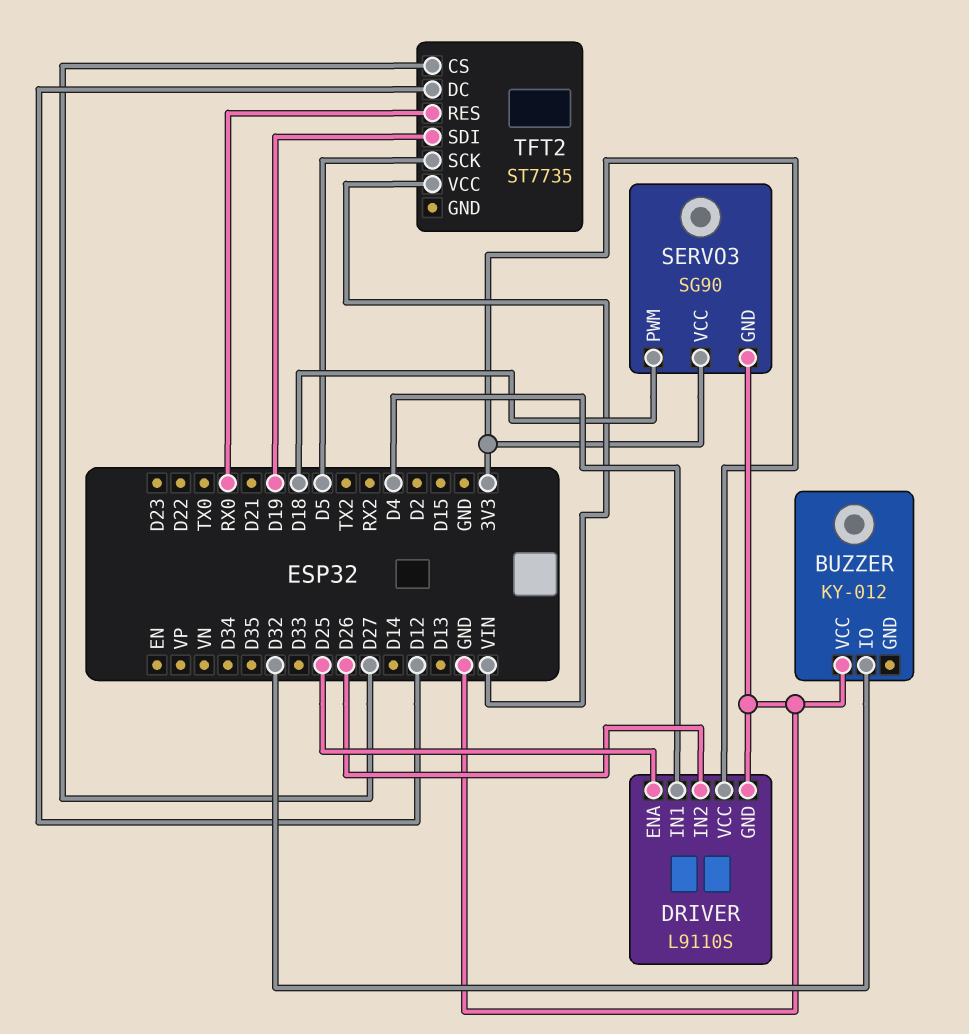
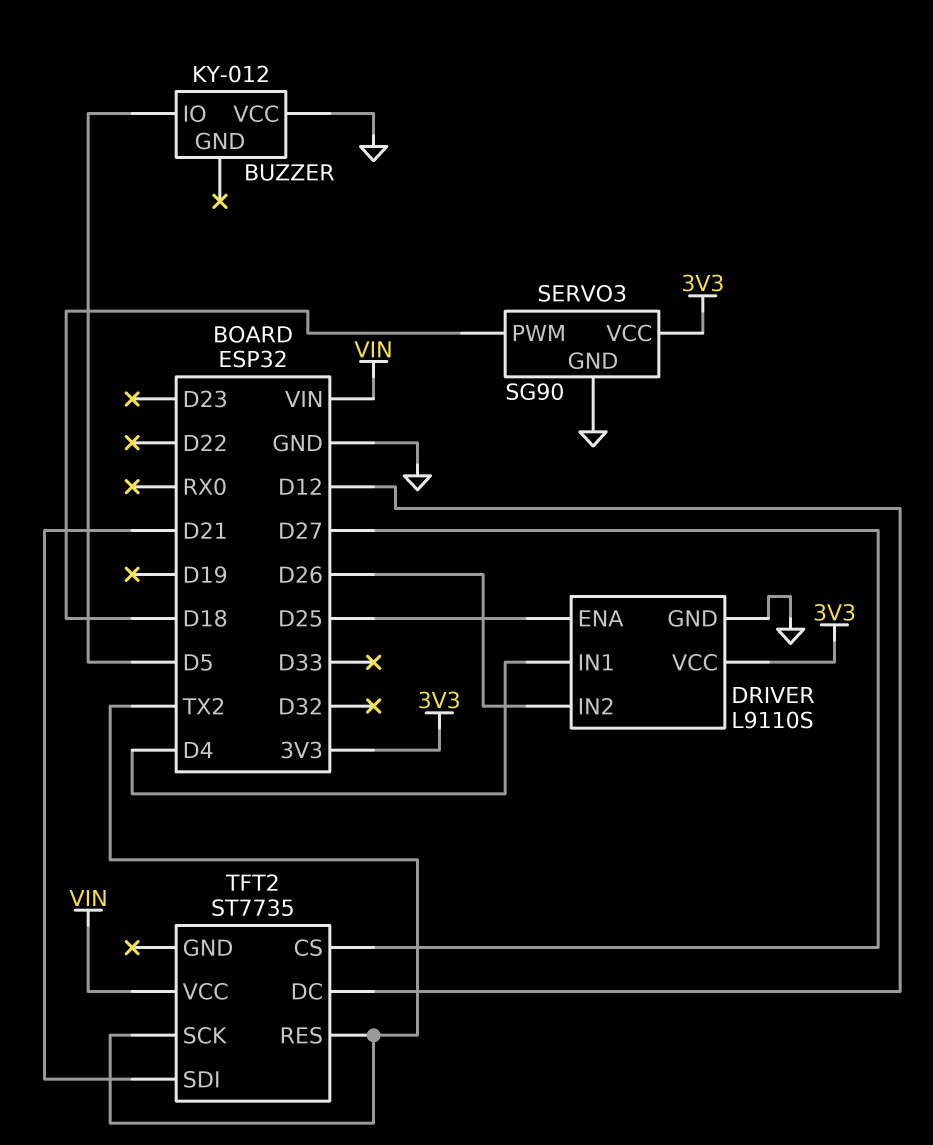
BUZZER pin IO: D32 -> D5
TFT2 pin RES: RX0 -> TX2
TFT2 pin SCK: D5 -> TX2
TFT2 pin SDI: D19 -> D21

